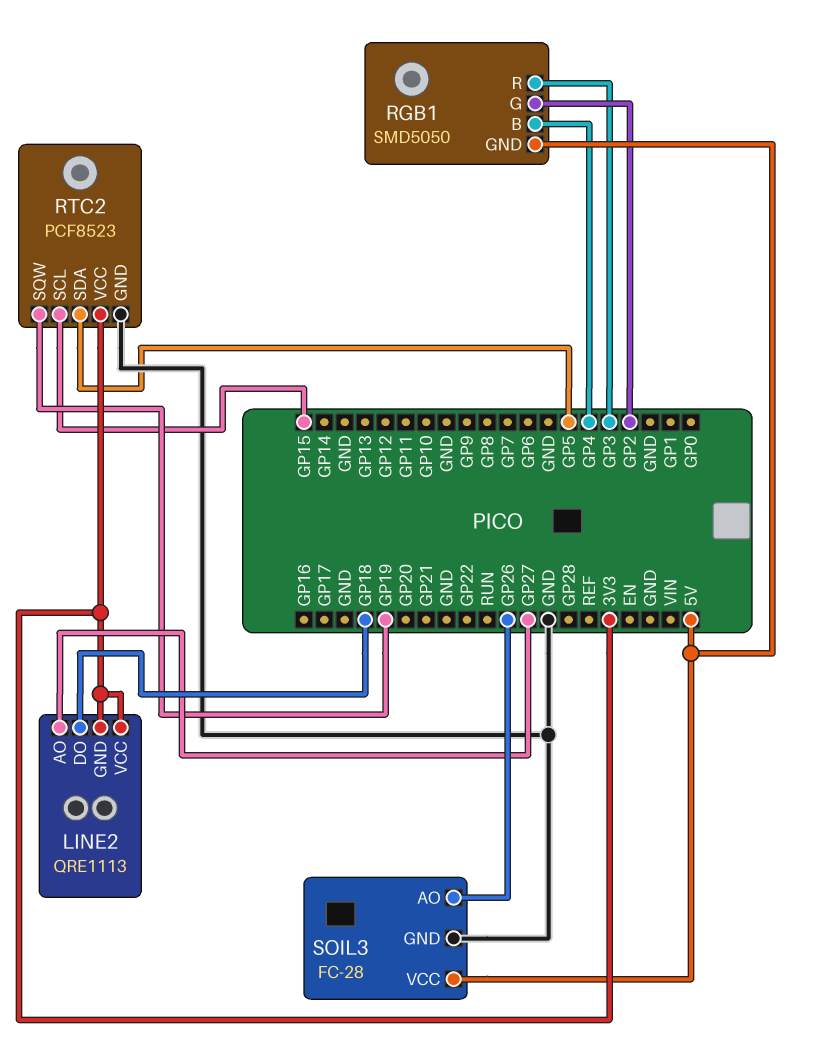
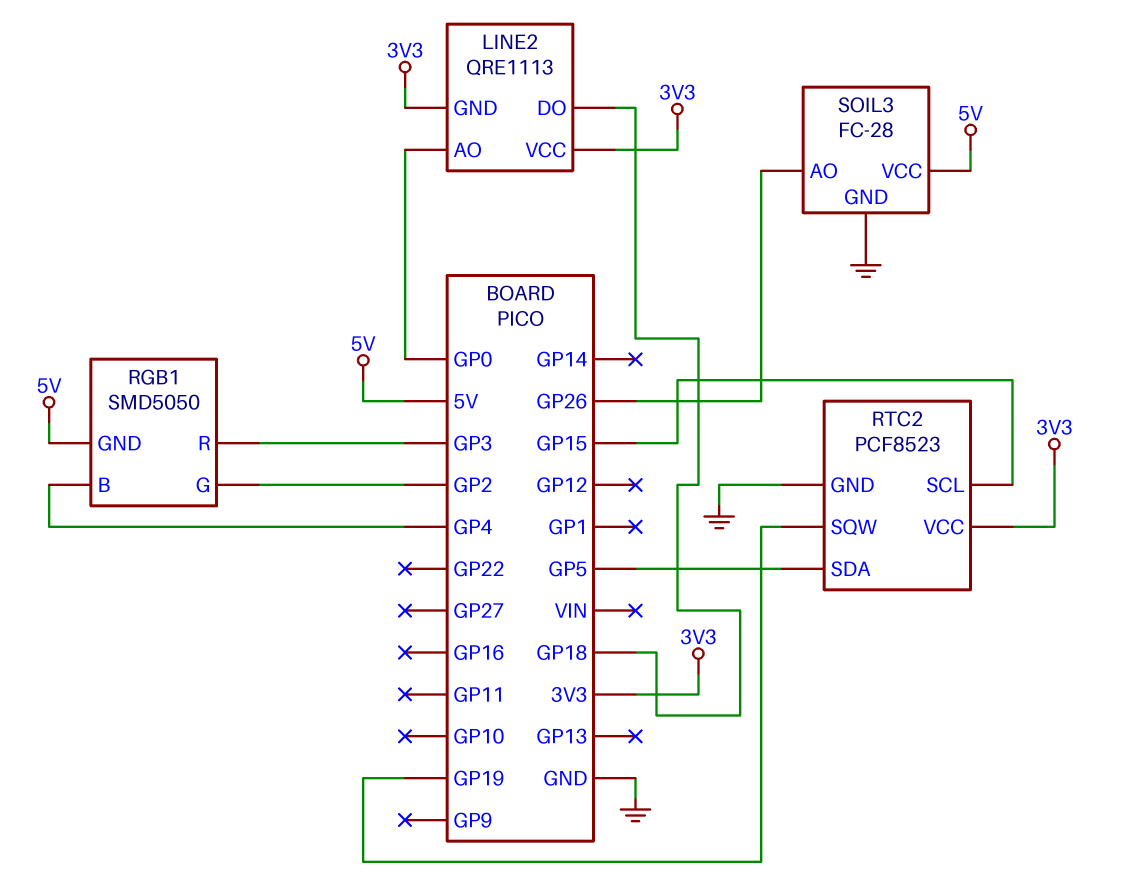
LINE2 pin AO: GP27 -> GP0

